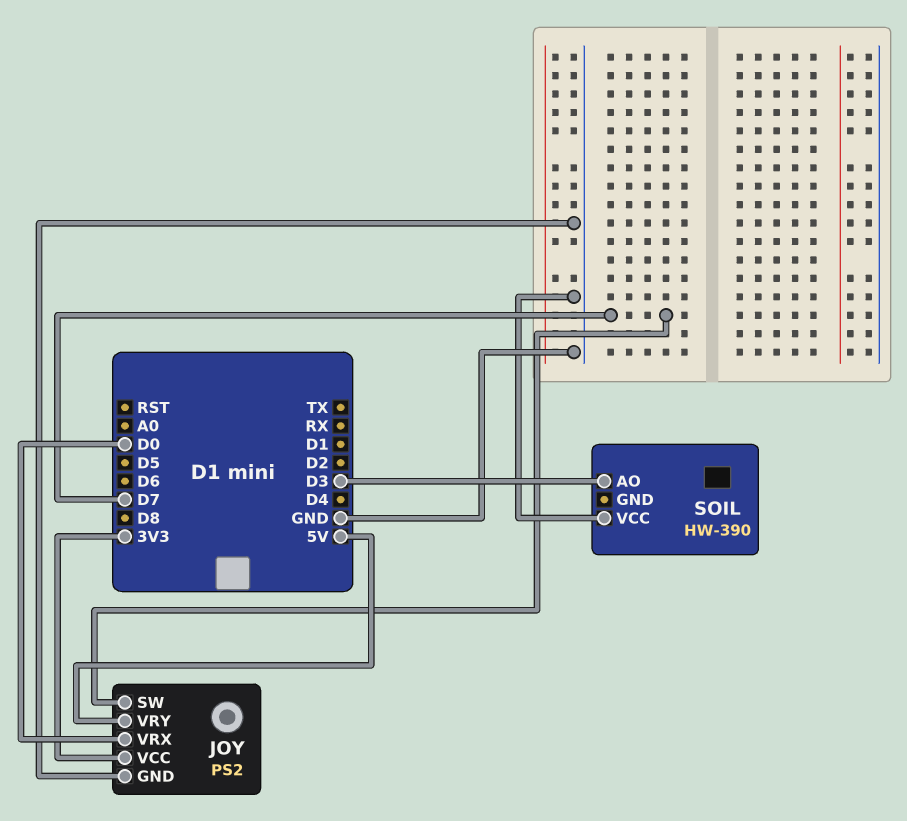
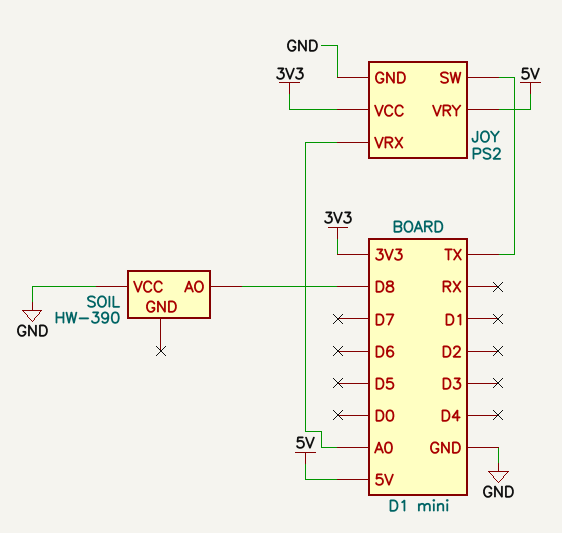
JOY pin SW: D7 -> TX
JOY pin VRX: D0 -> A0
SOIL pin AO: D3 -> D8

